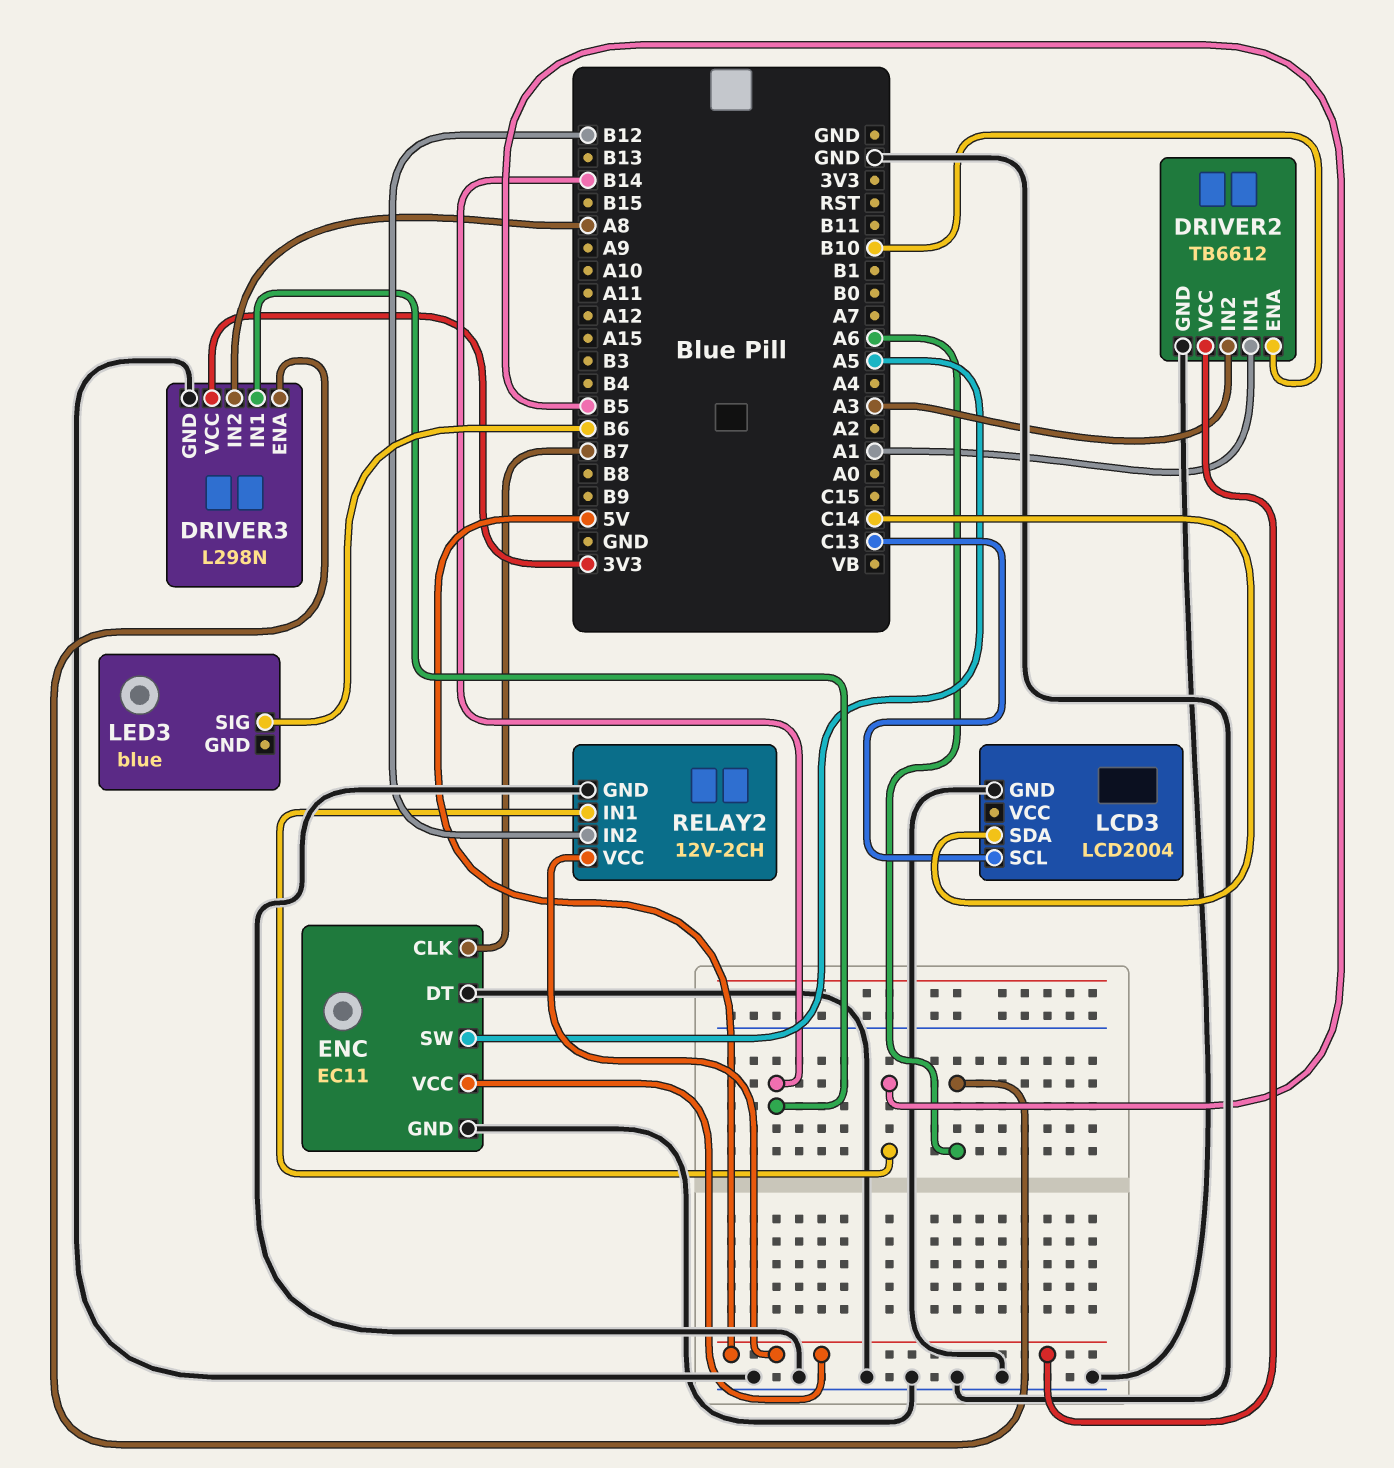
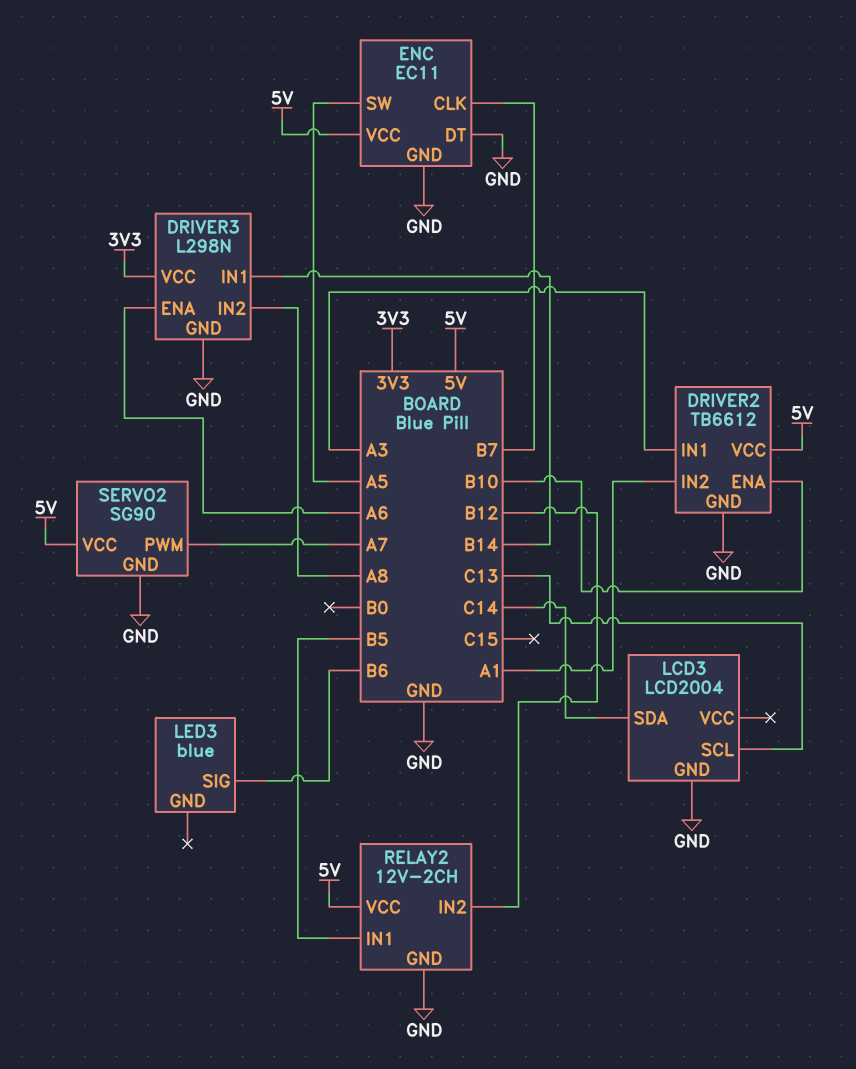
DRIVER2 pin IN1: A1 -> A3
DRIVER2 pin IN2: A3 -> A1
SERVO2: none -> SG90
SERVO2 pin GND: none -> GND
SERVO2 pin PWM: none -> A7
SERVO2 pin VCC: none -> 5V

